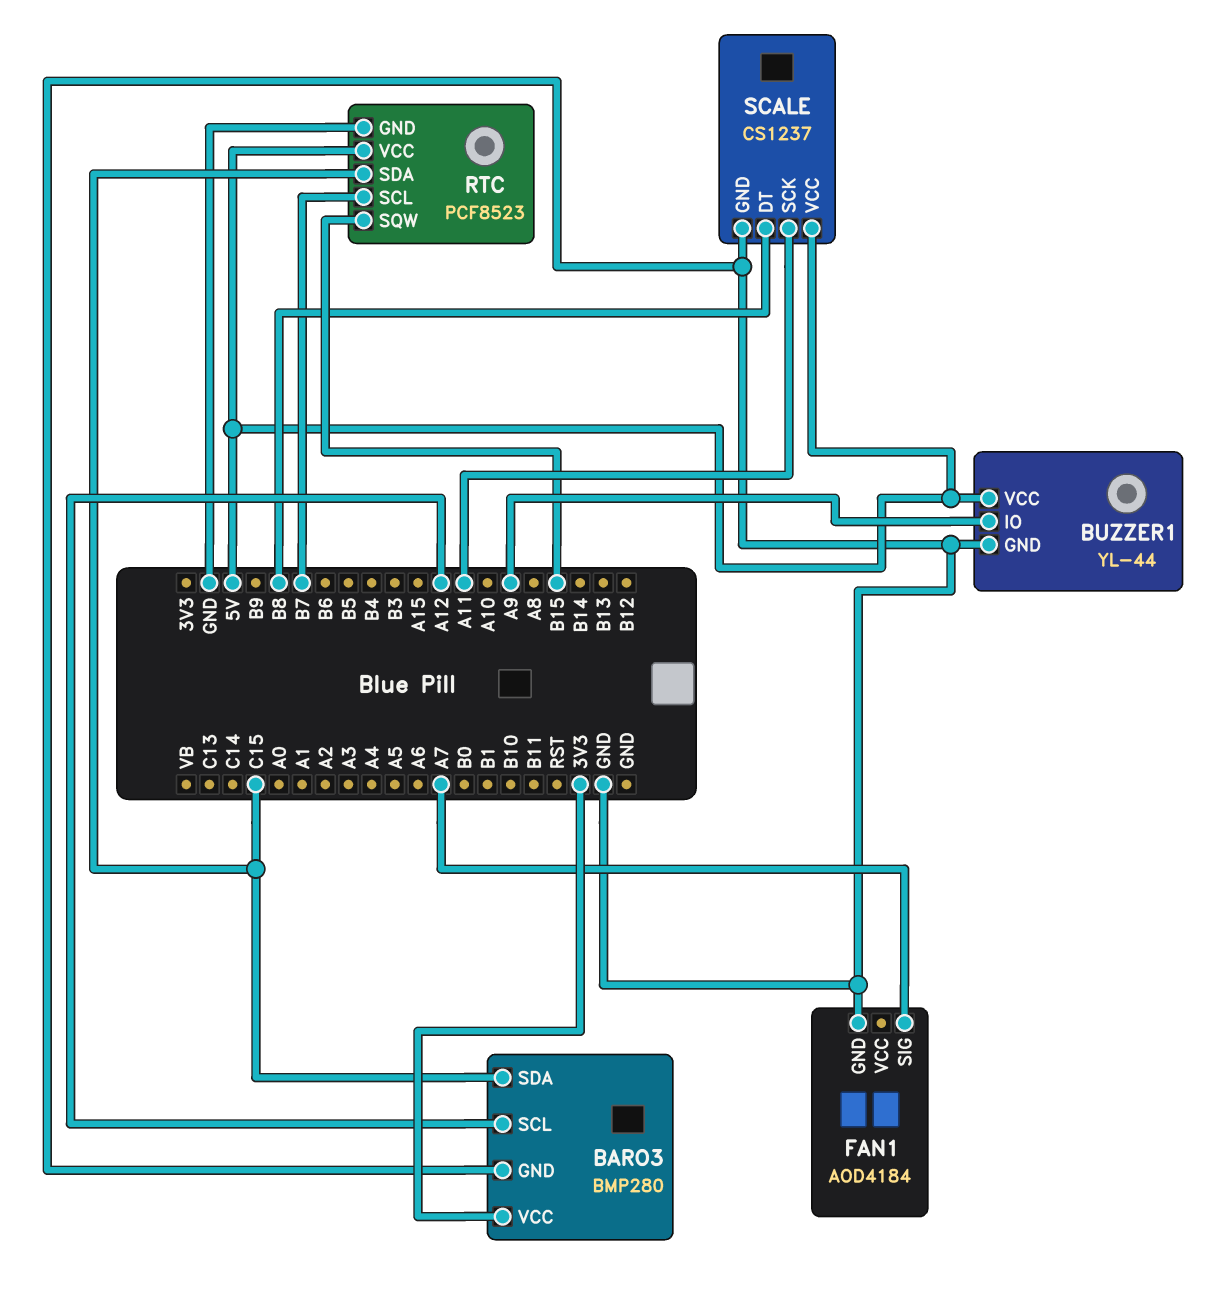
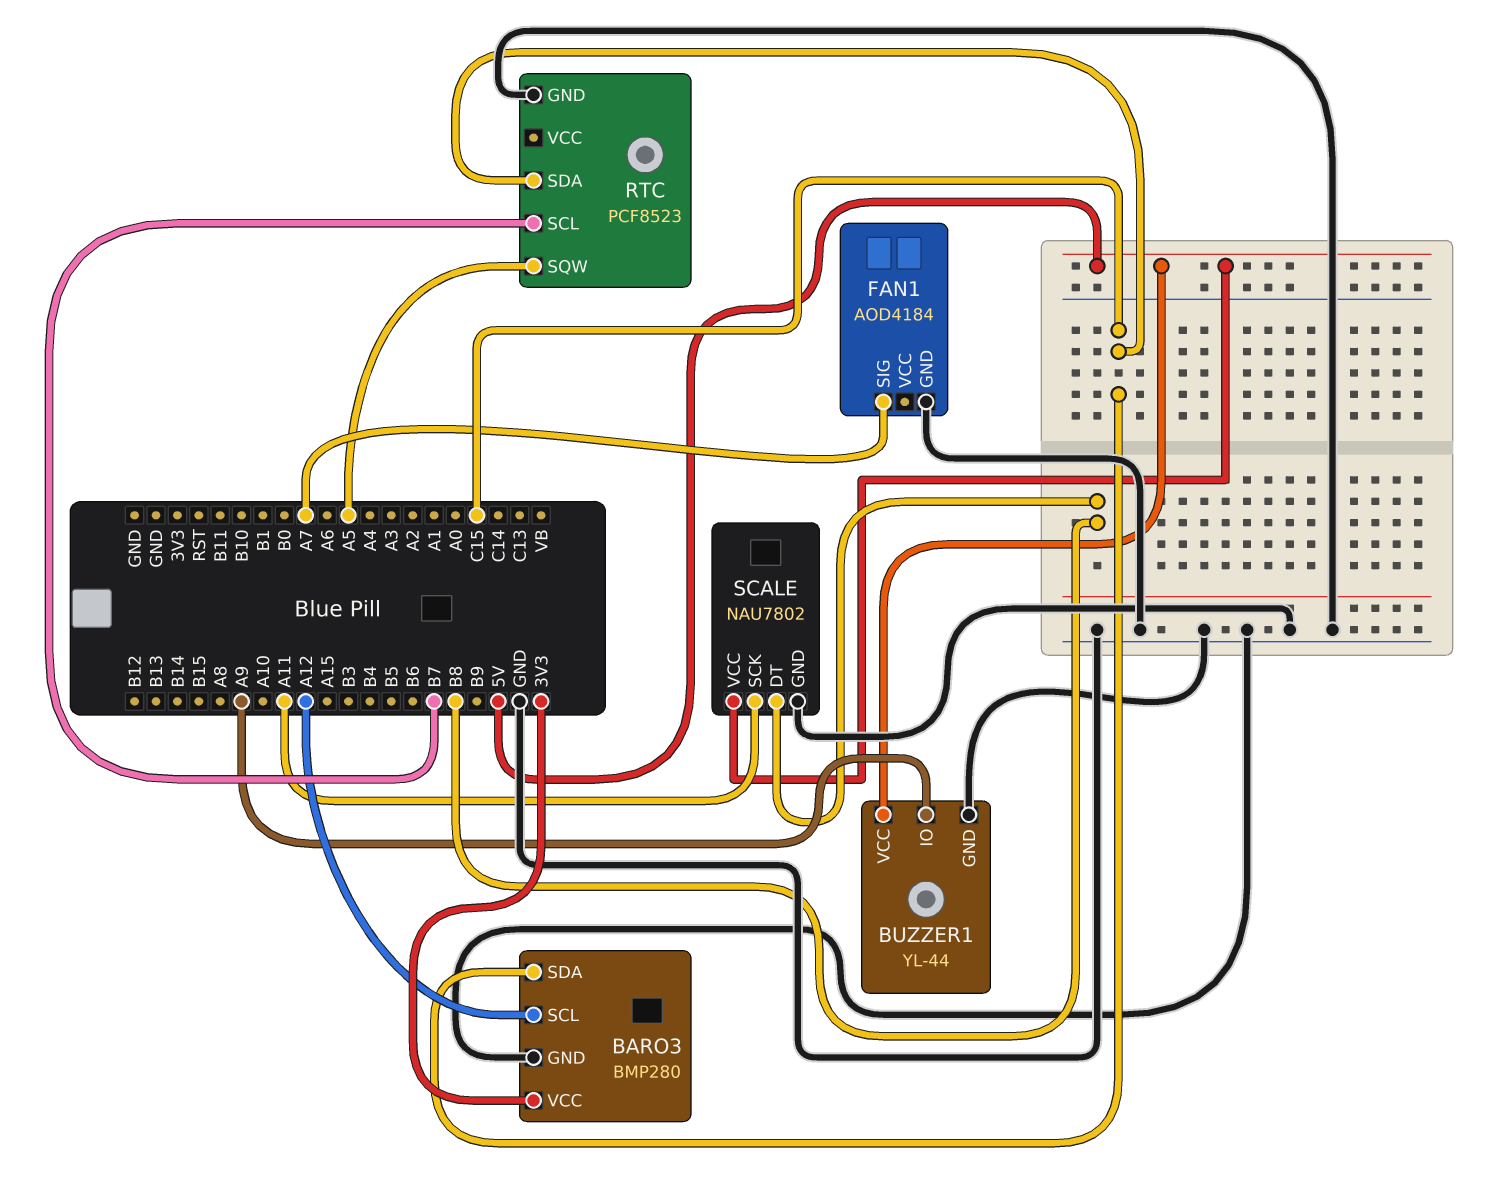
RTC pin SQW: B15 -> A5
RTC pin VCC: 5V -> none
SCALE: CS1237 -> NAU7802

